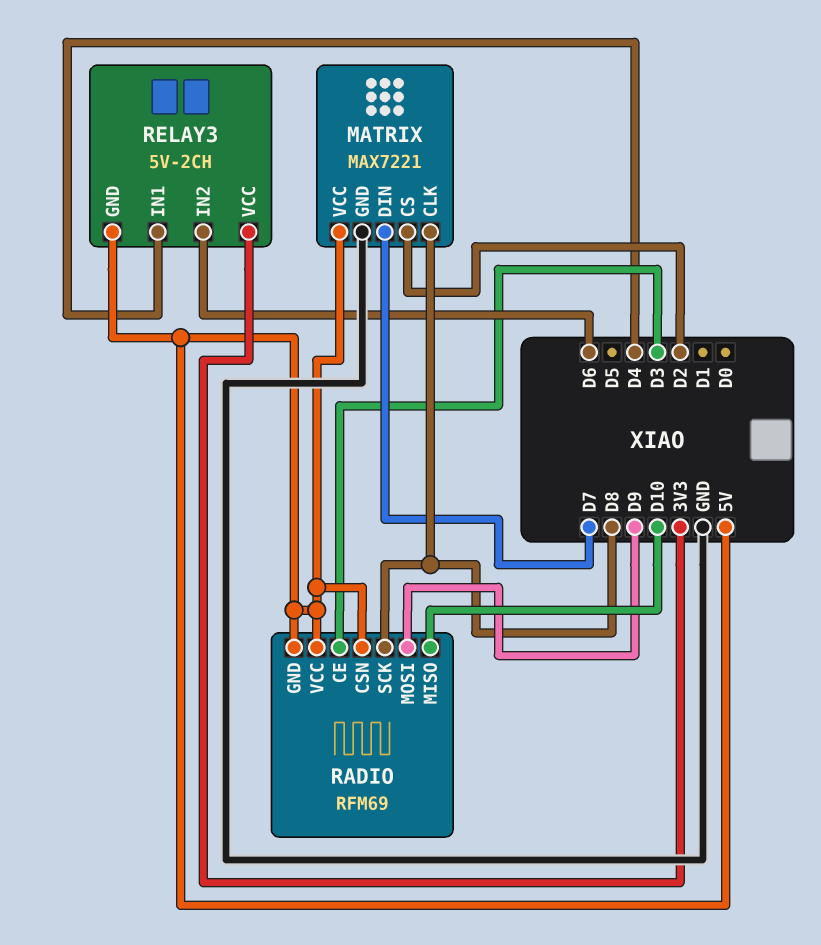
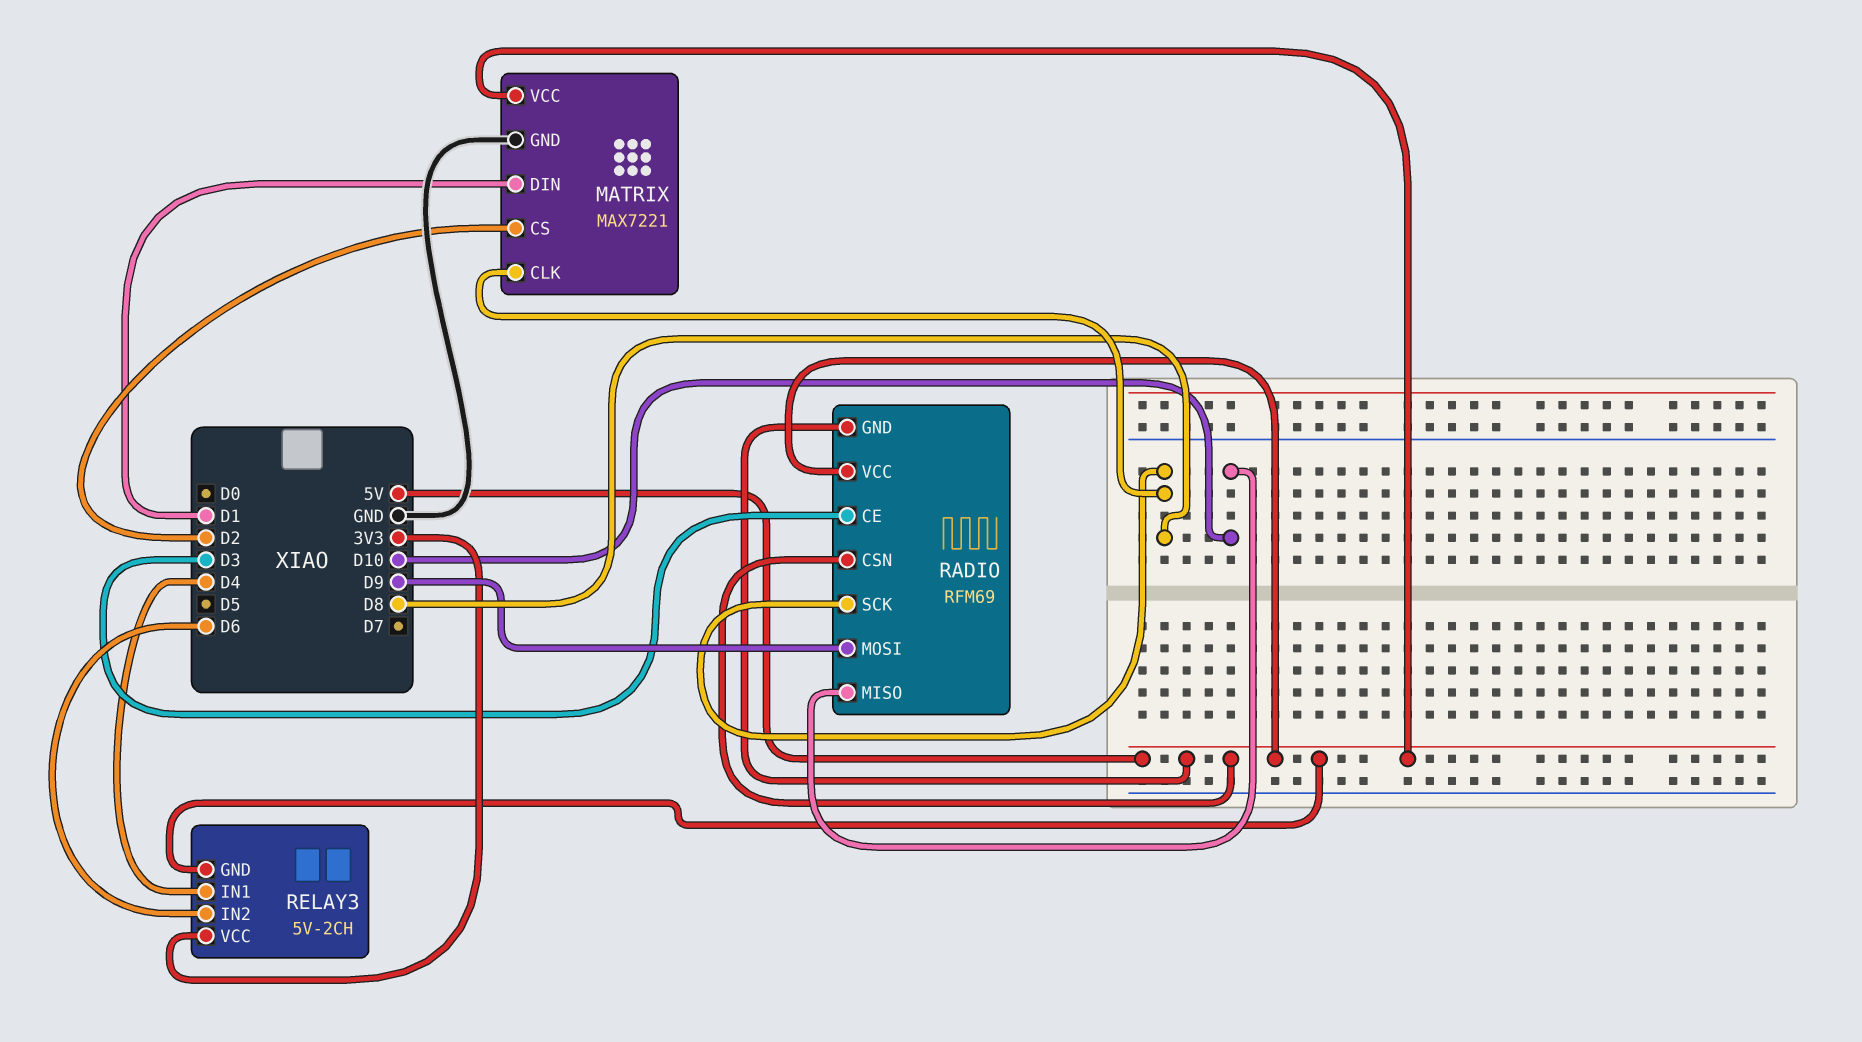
MATRIX pin DIN: D7 -> D1

